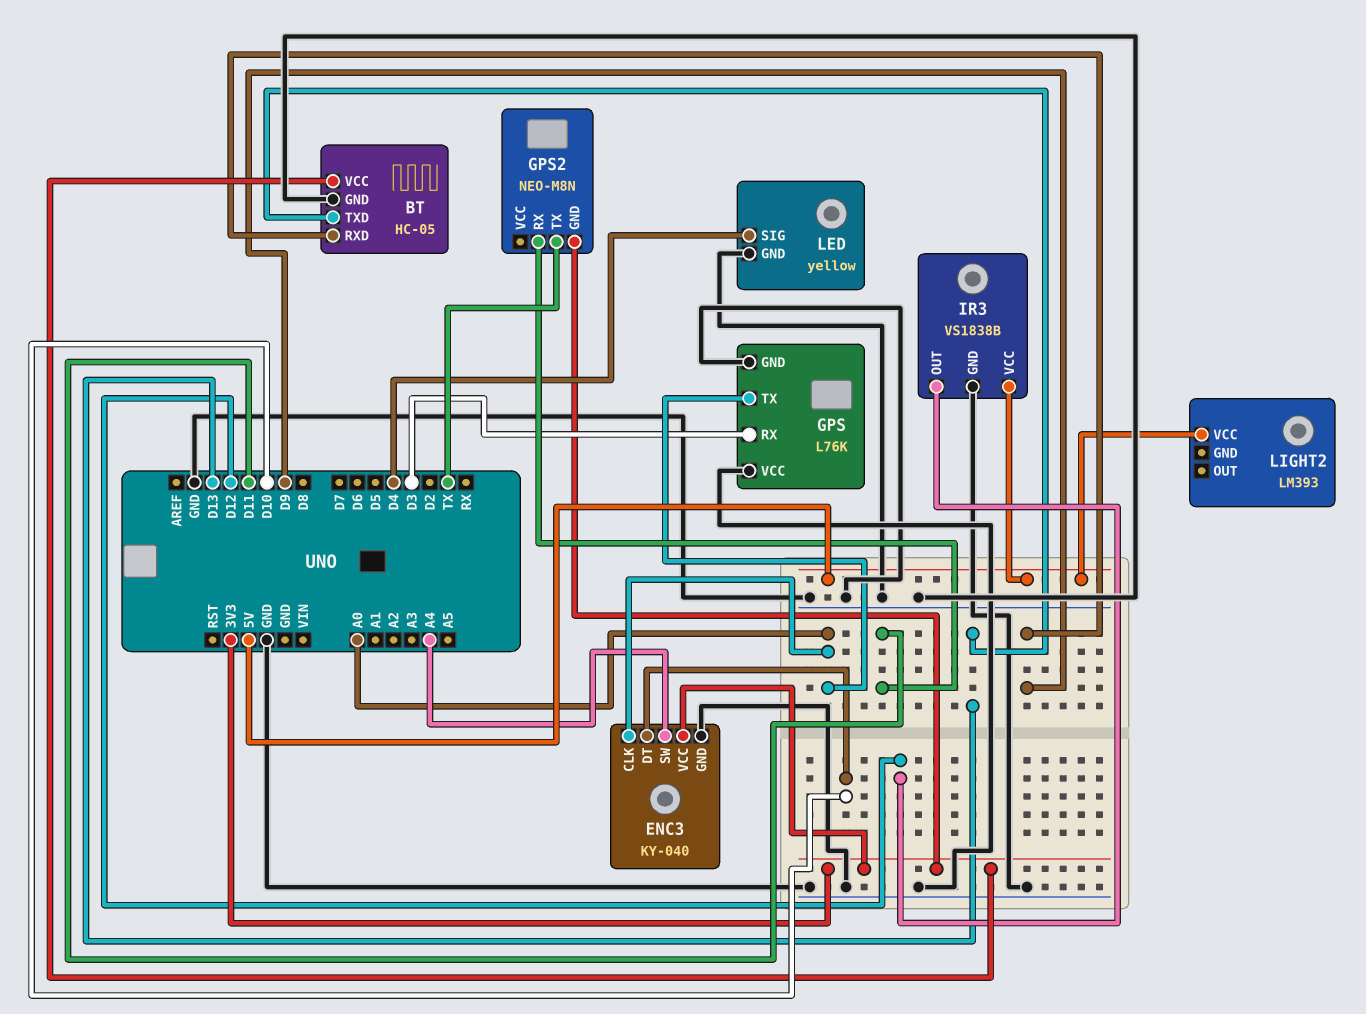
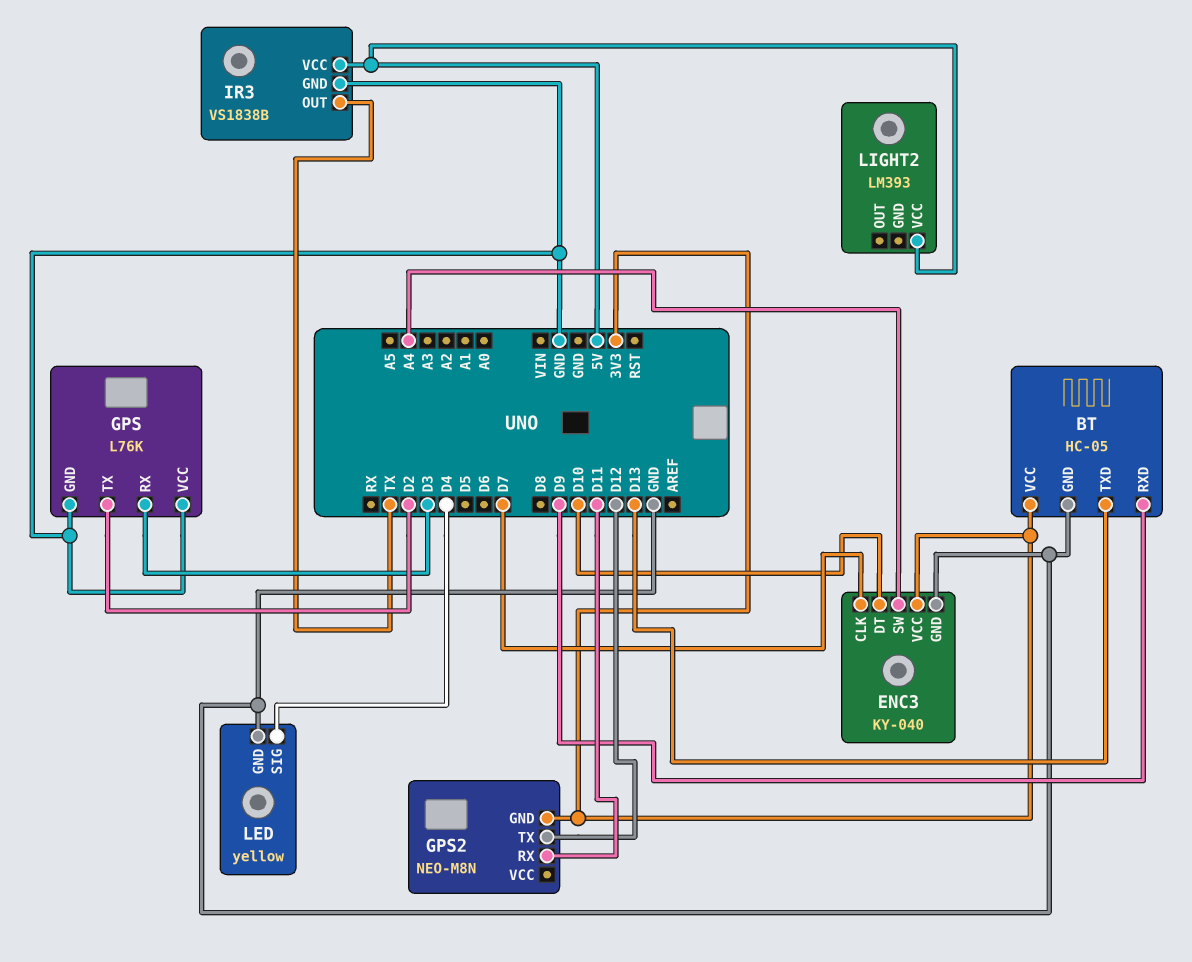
ENC3 pin CLK: A0 -> D7
GPS pin TX: A0 -> D2
GPS2 pin TX: TX -> D12
IR3 pin OUT: D12 -> TX

